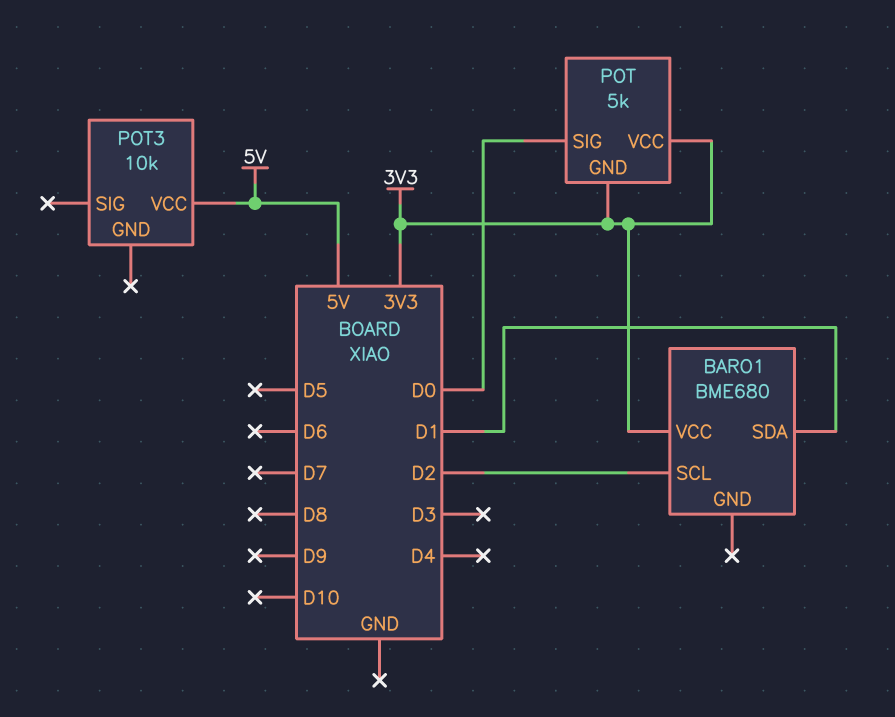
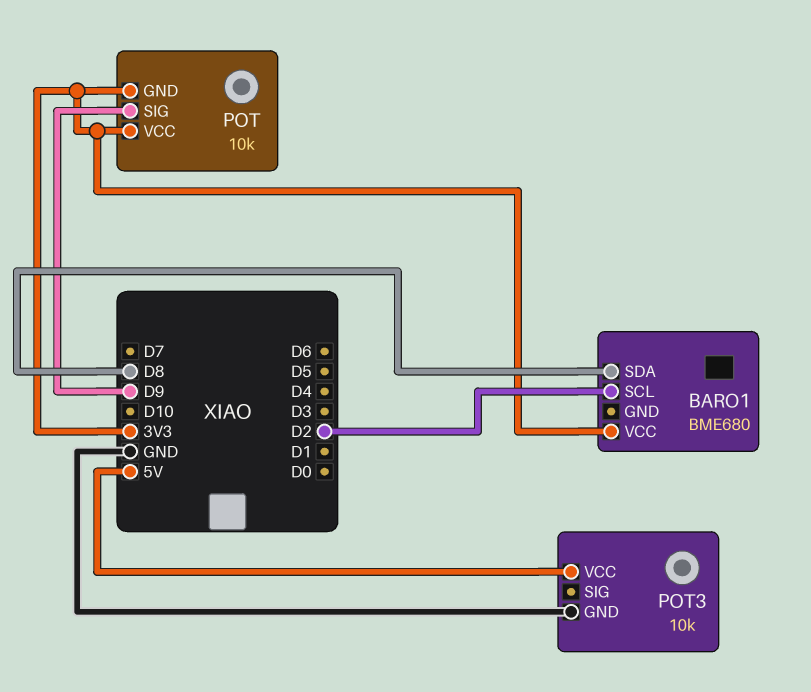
BARO1 pin SDA: D1 -> D8
POT: 5k -> 10k
POT pin SIG: D0 -> D9
POT3 pin GND: none -> GND

